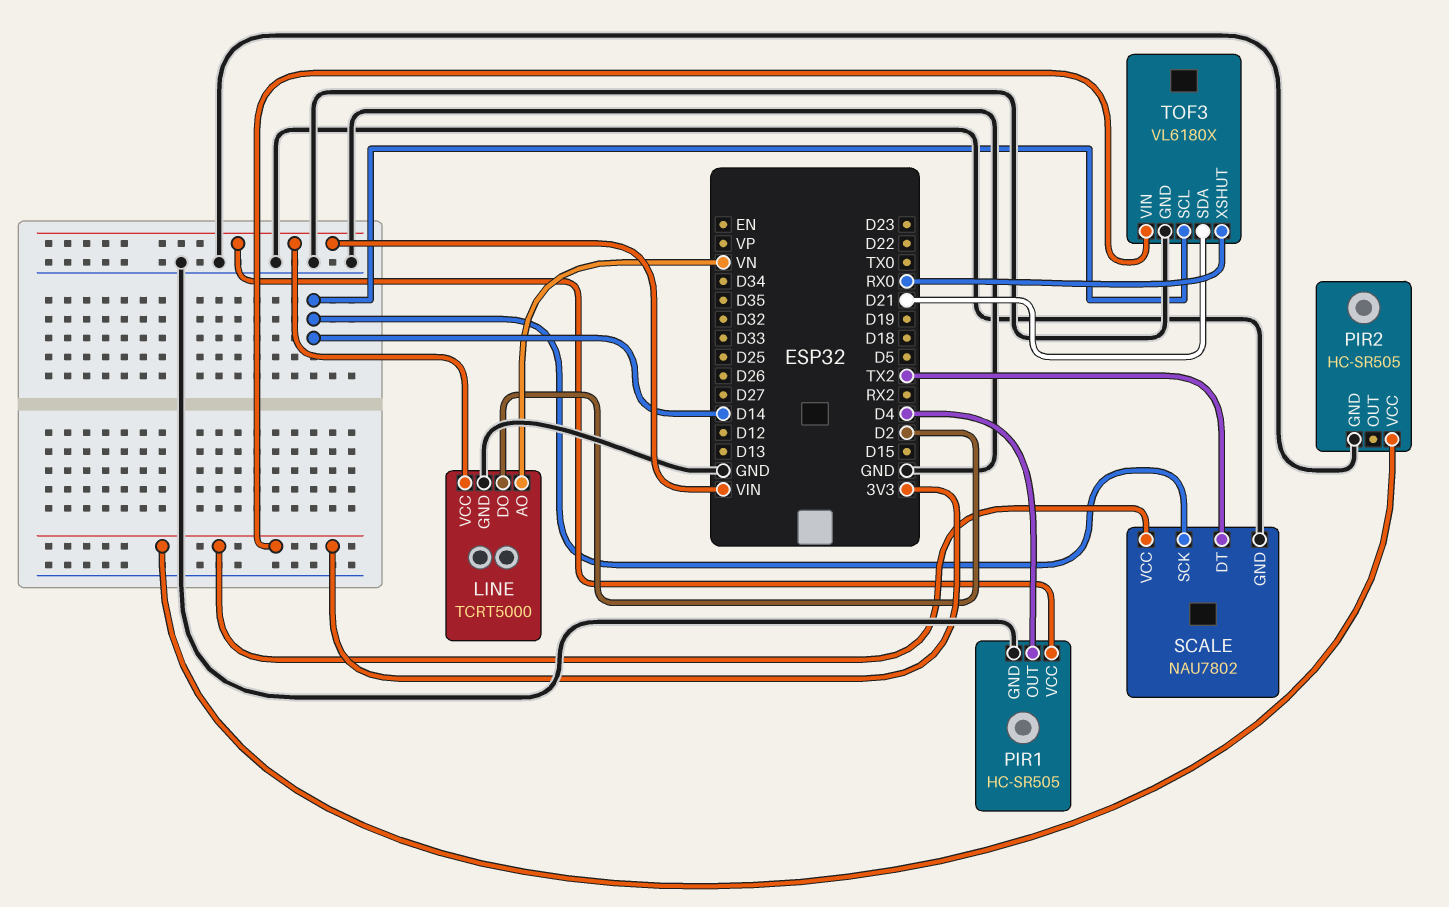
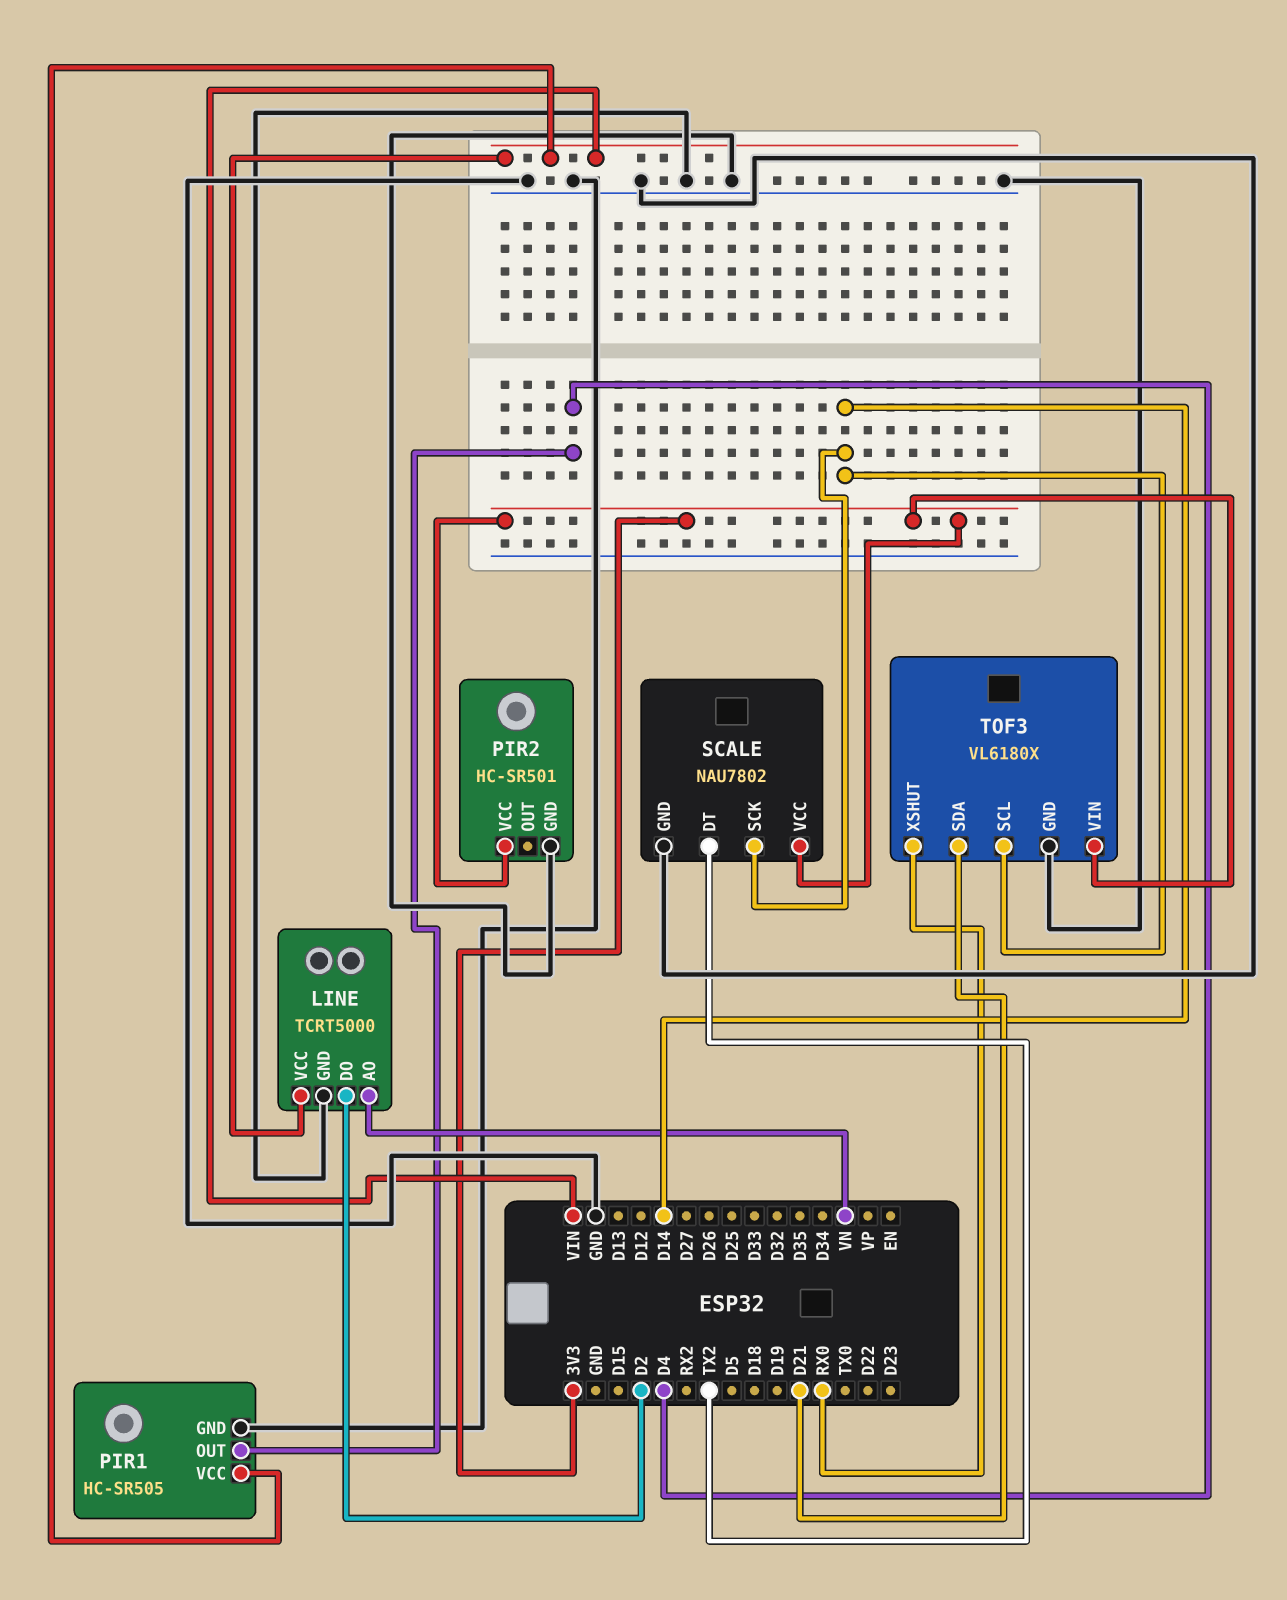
PIR2: HC-SR505 -> HC-SR501

